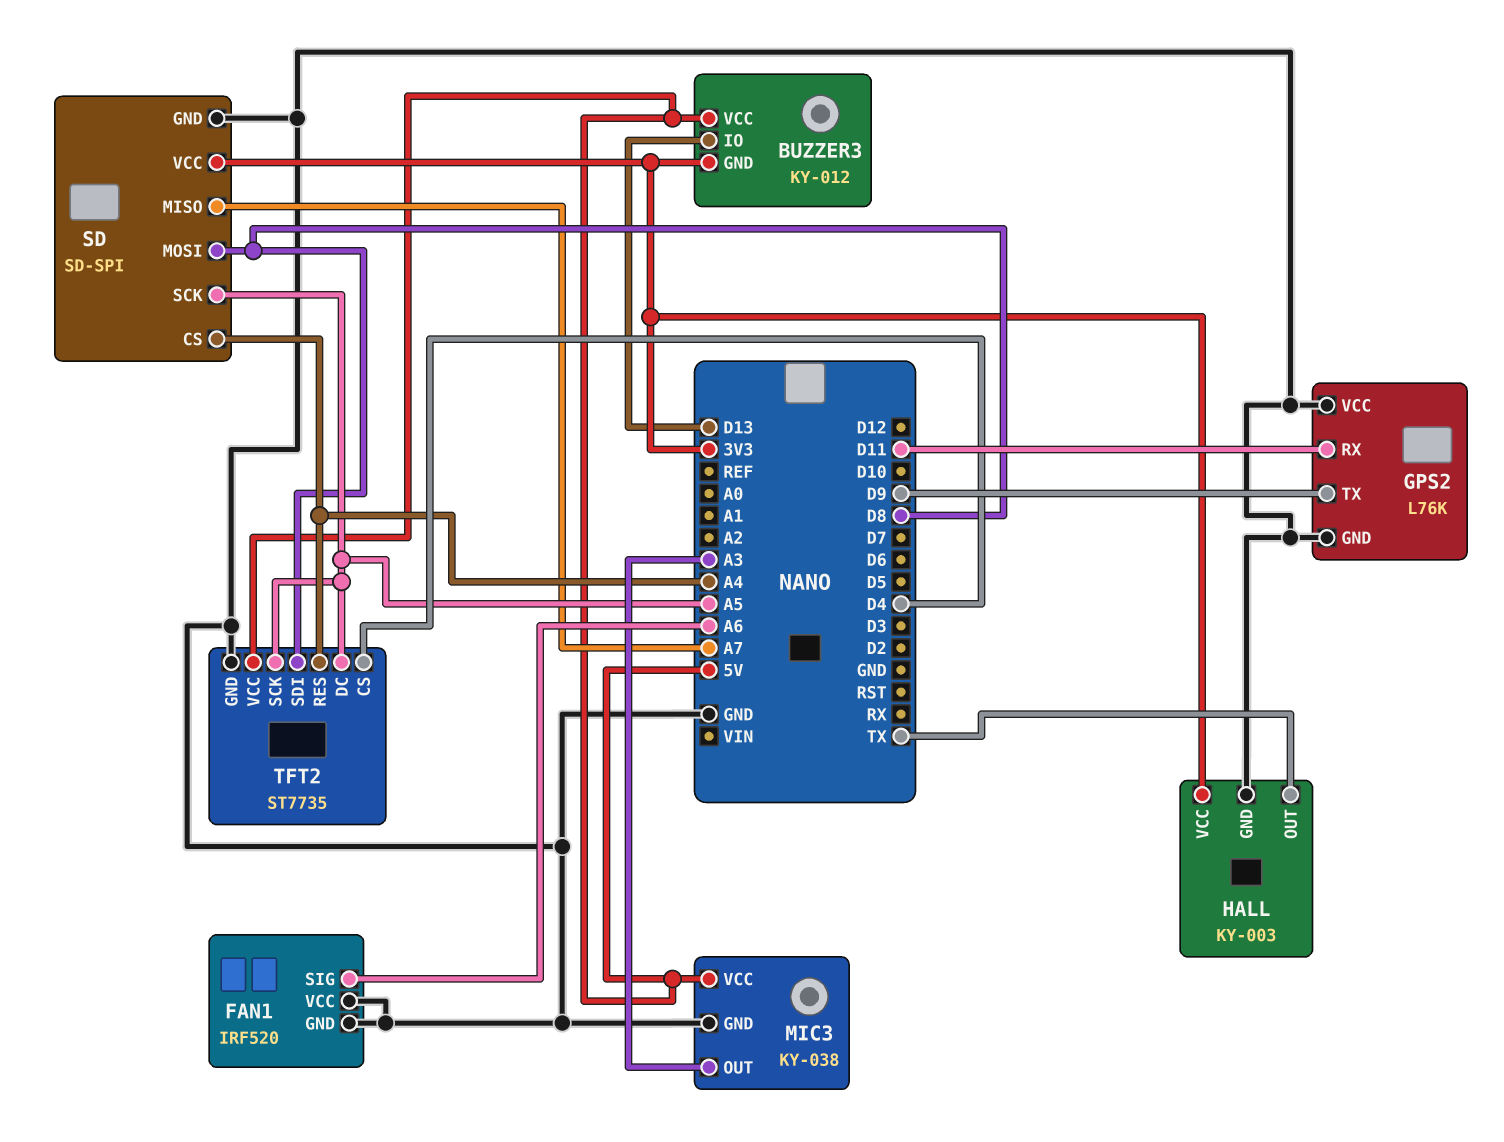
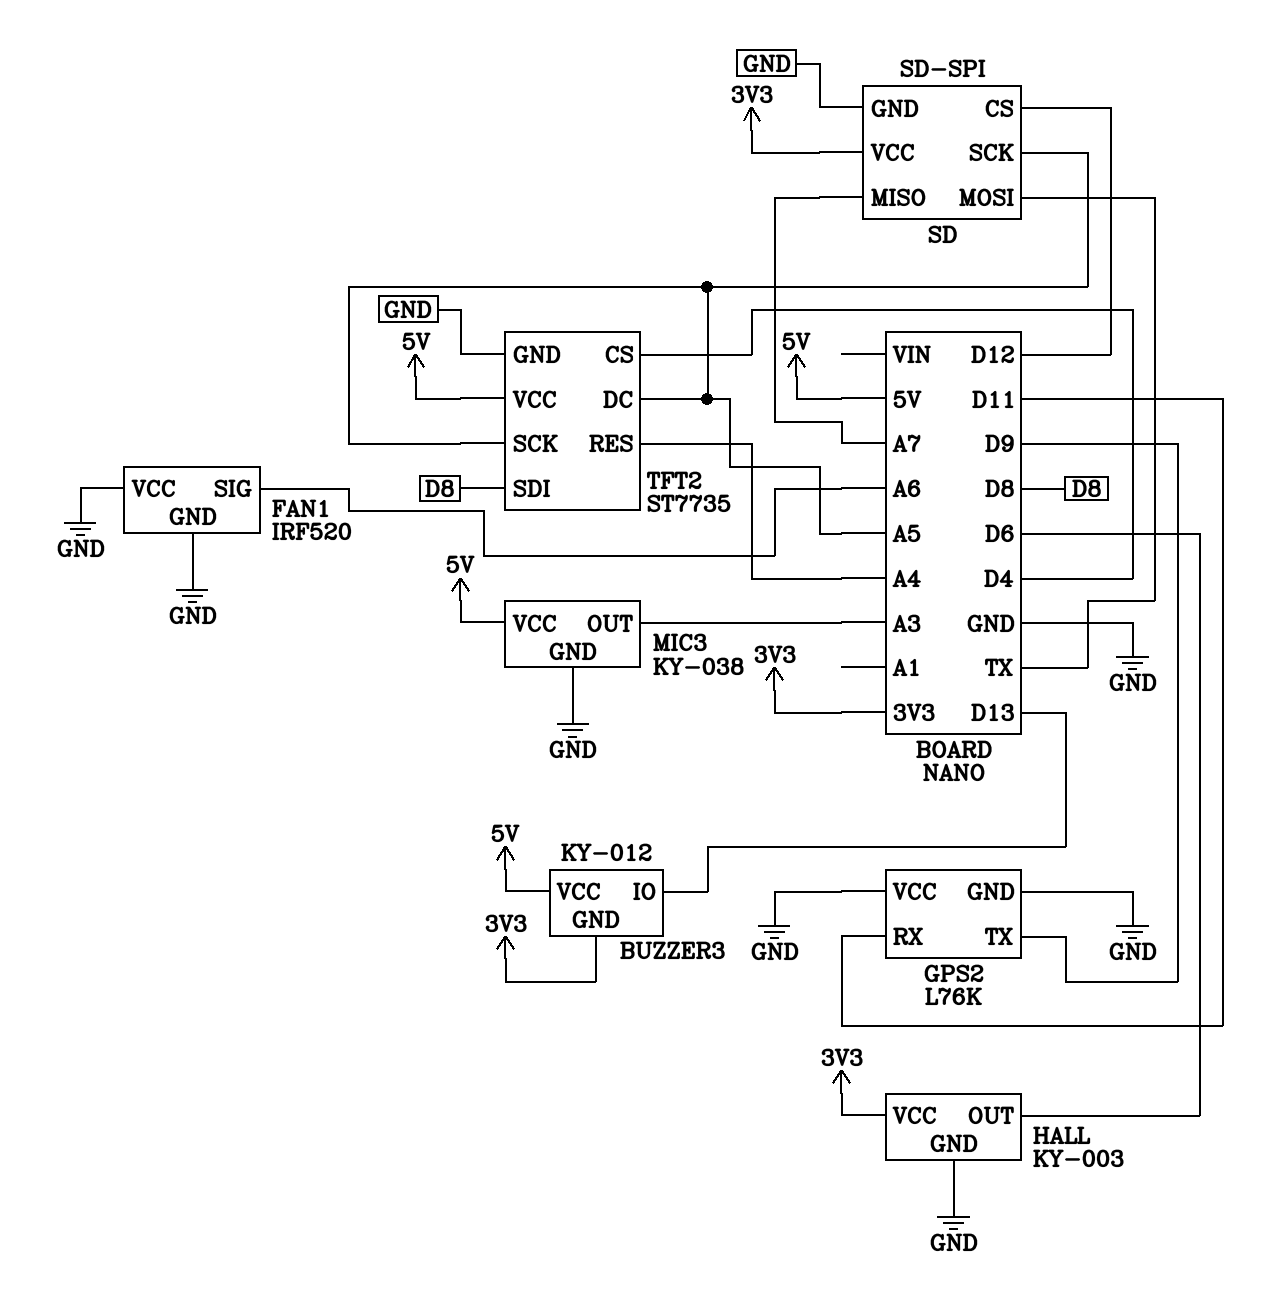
HALL pin OUT: TX -> D6
SD pin CS: A4 -> D12
SD pin MOSI: D8 -> TX

